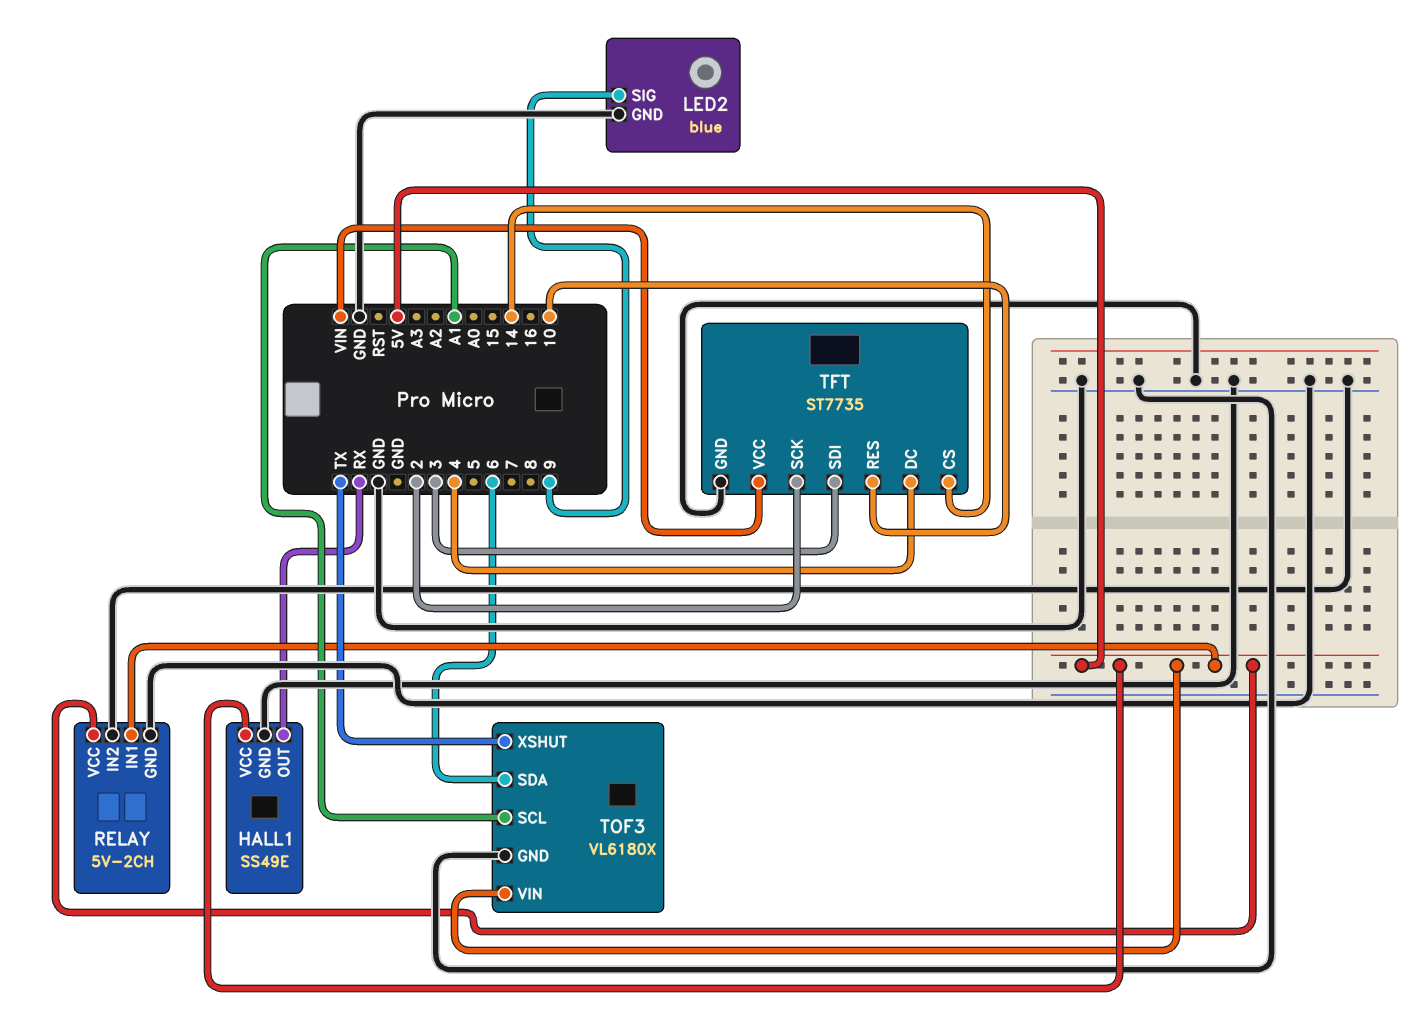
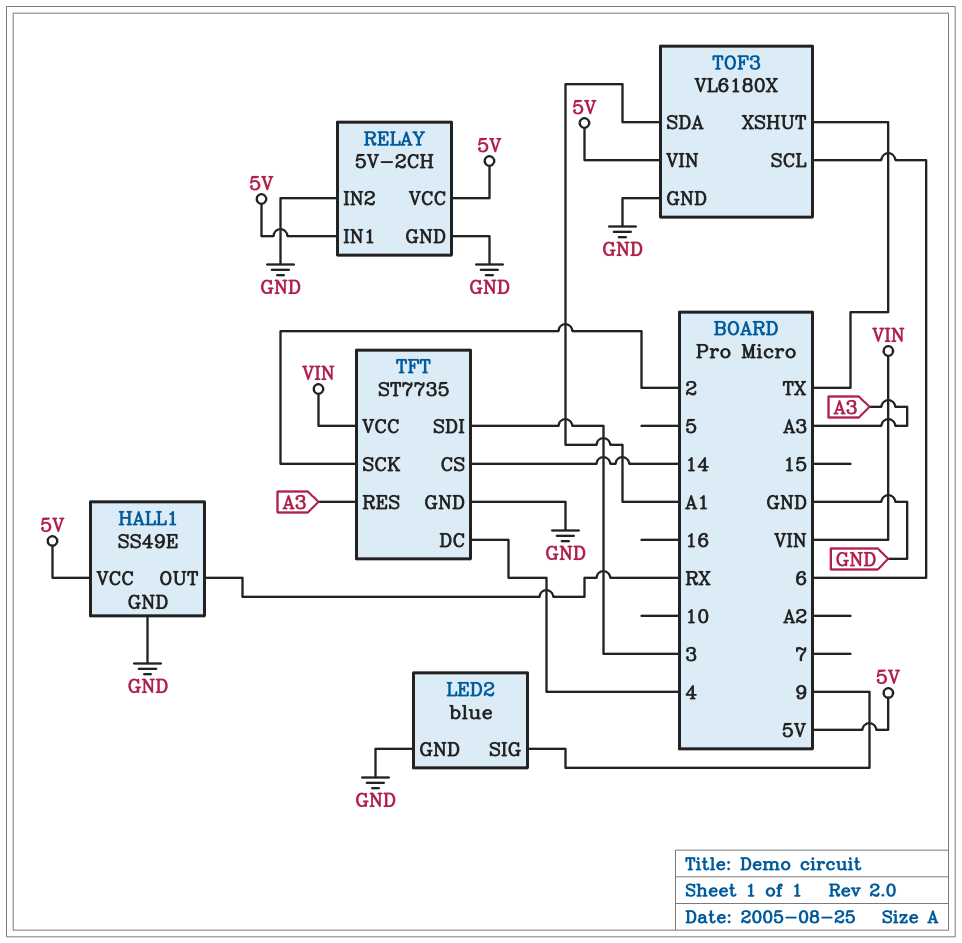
TFT pin RES: 10 -> A3
TOF3 pin SCL: A1 -> 6
TOF3 pin SDA: 6 -> A1

